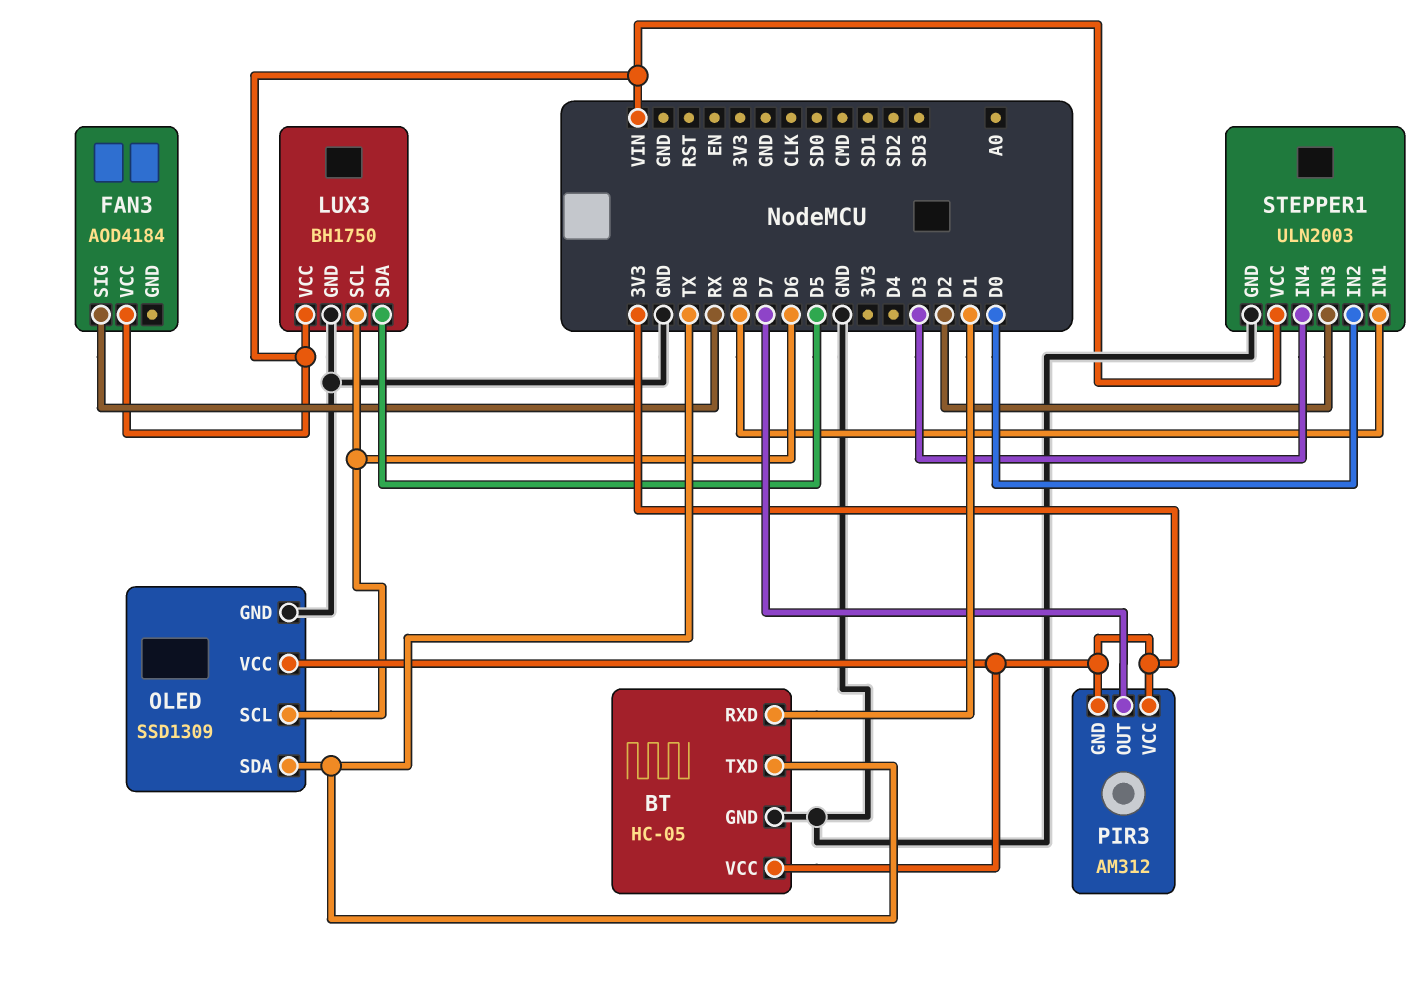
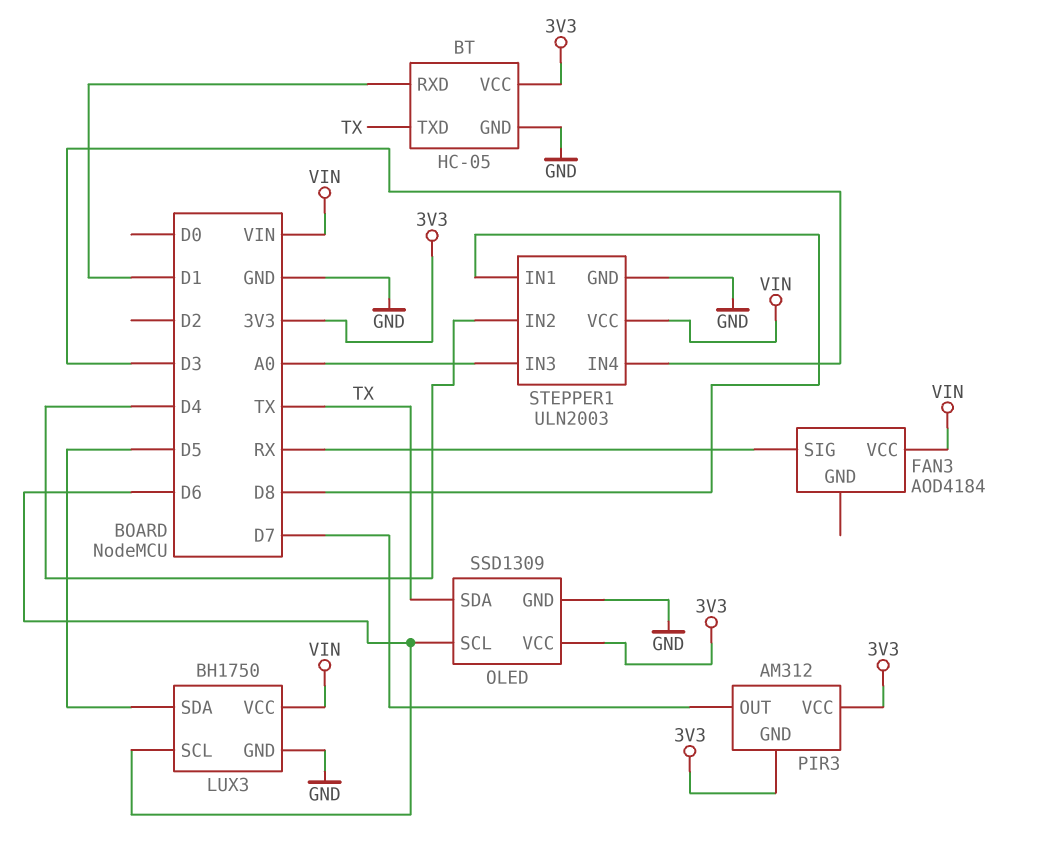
STEPPER1 pin IN2: D0 -> D4
STEPPER1 pin IN3: D2 -> A0

